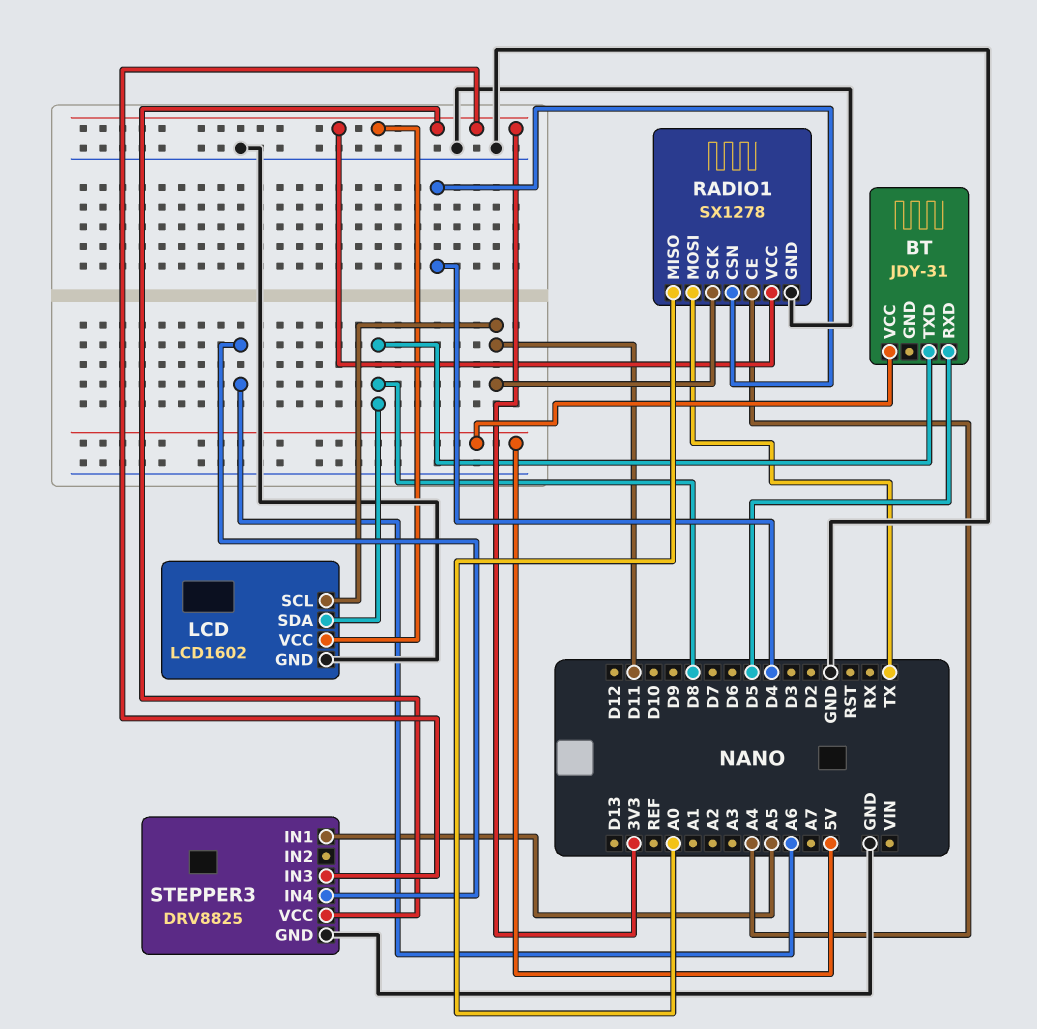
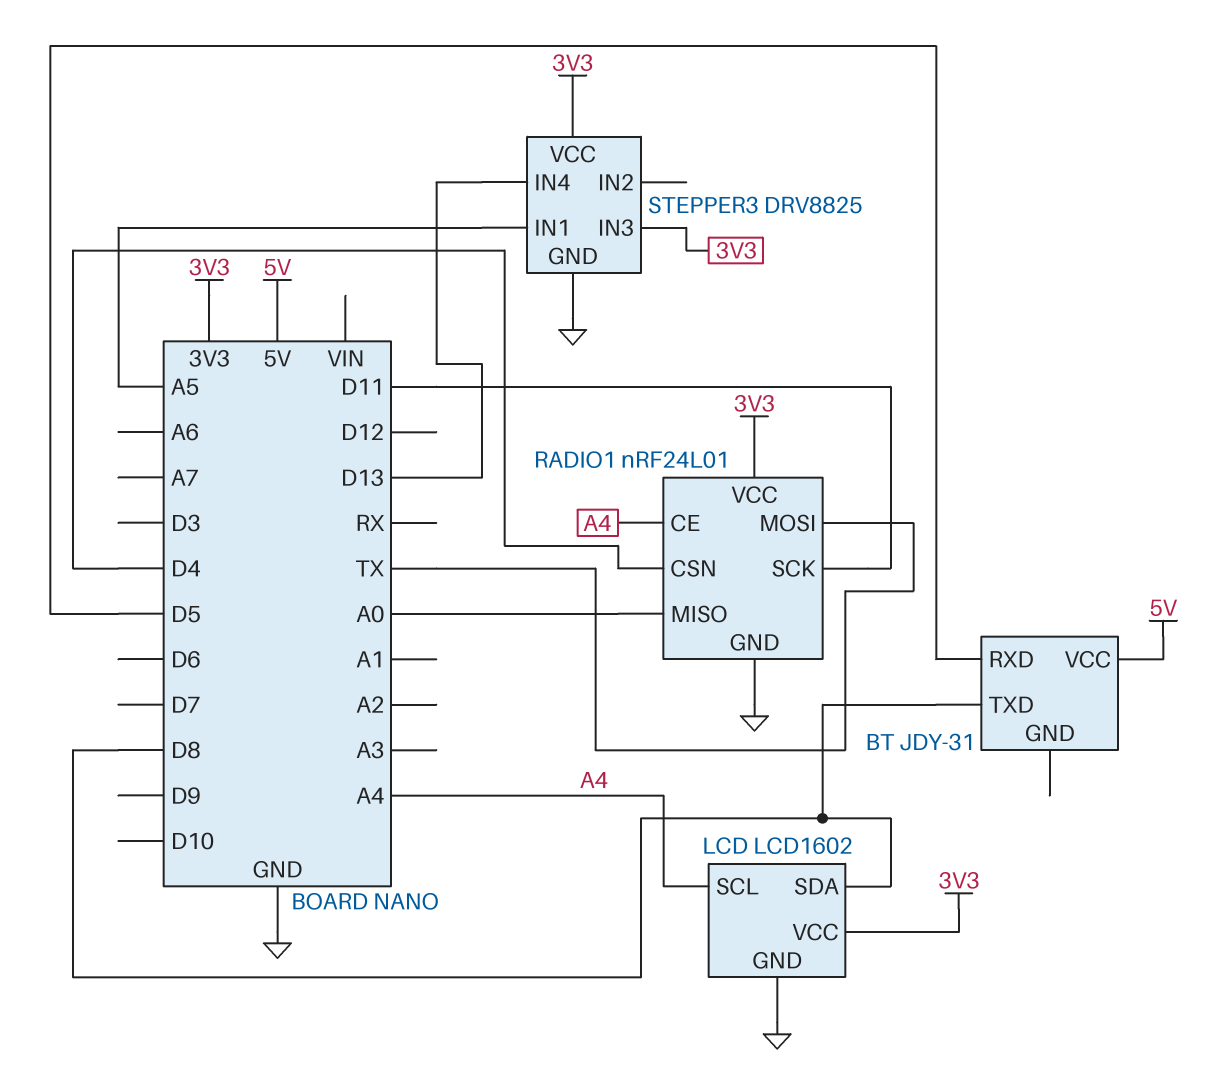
LCD pin SCL: D11 -> A4
RADIO1: SX1278 -> nRF24L01
STEPPER3 pin IN4: A6 -> D13

